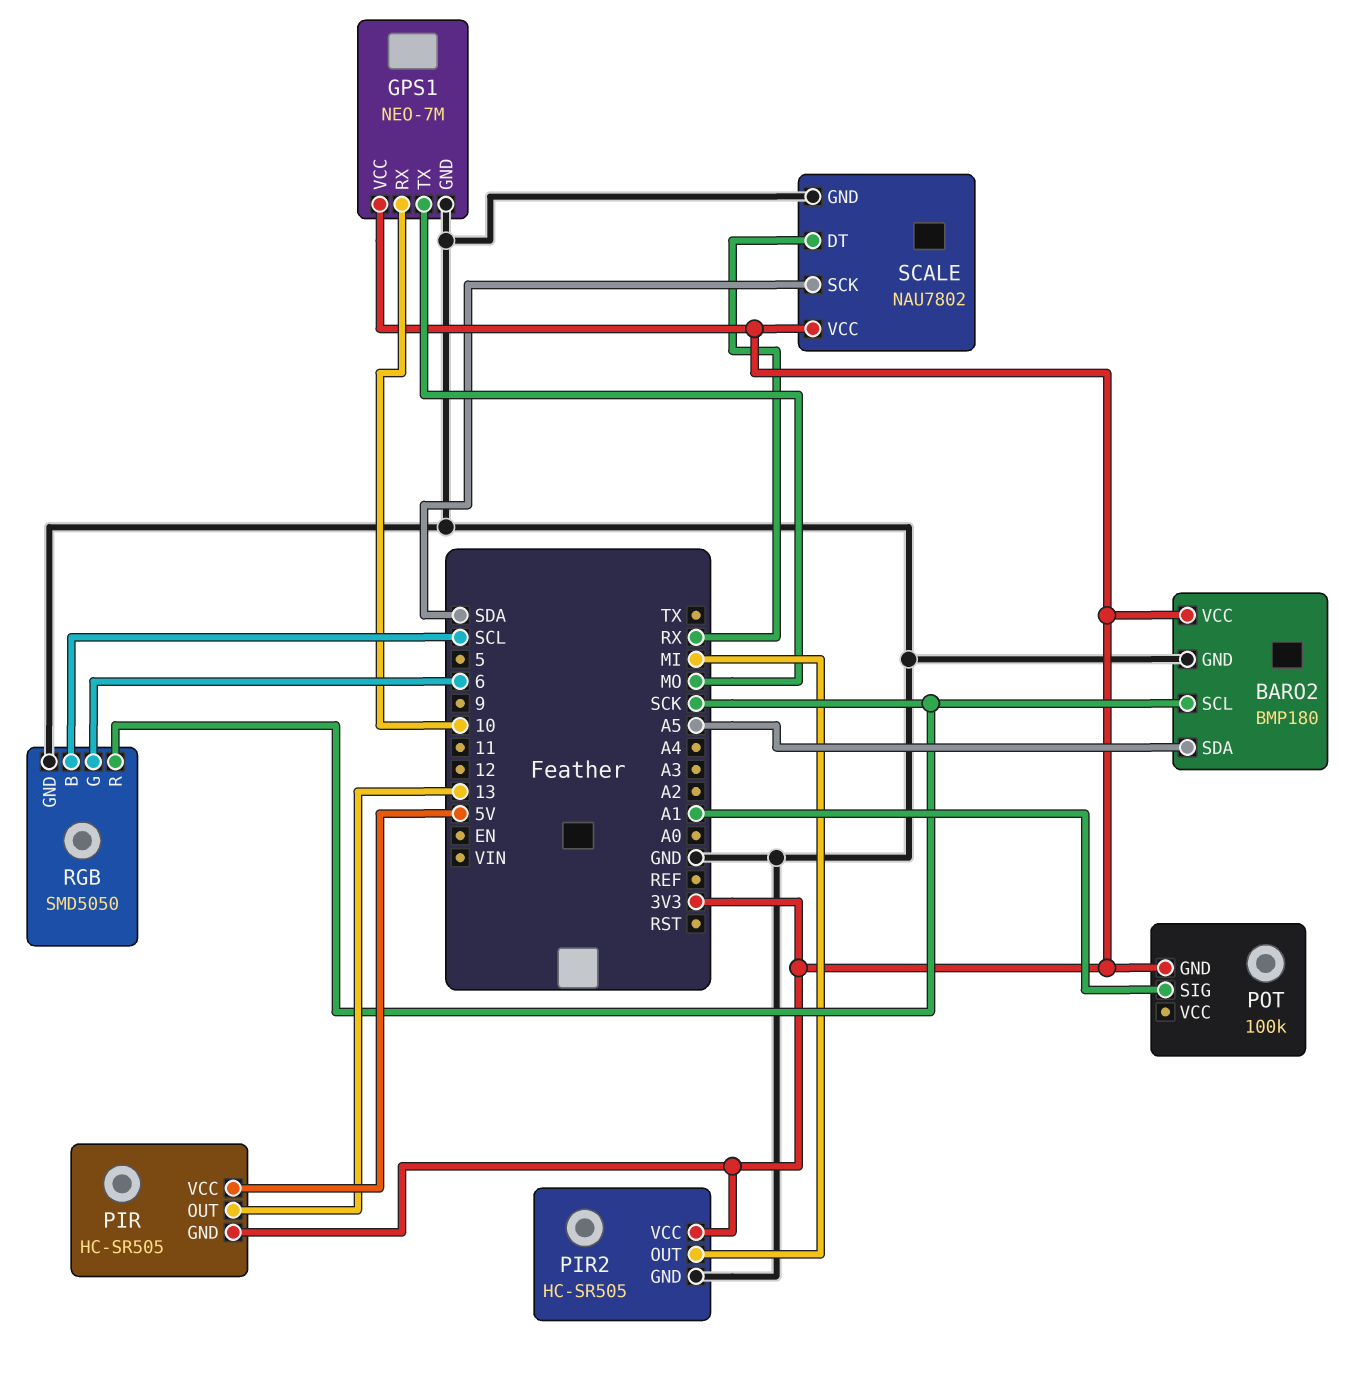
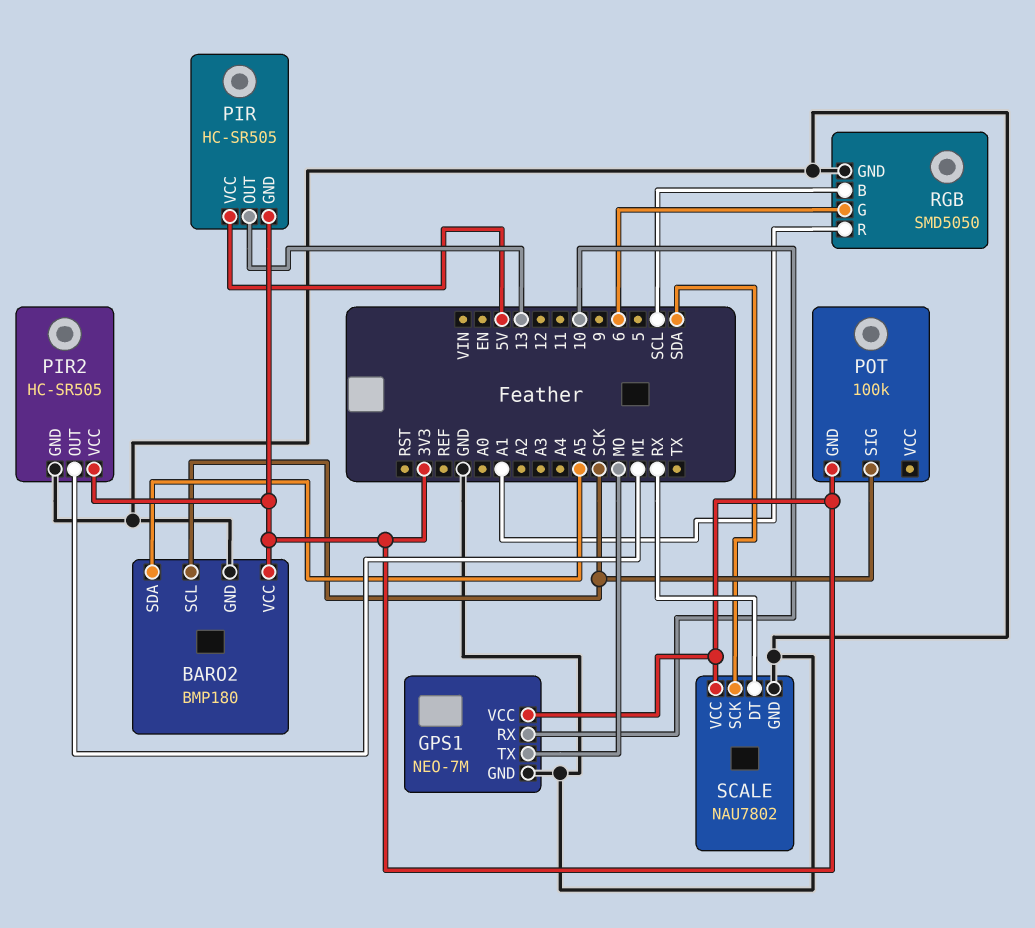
POT pin SIG: A1 -> SCK
RGB pin R: SCK -> A1

